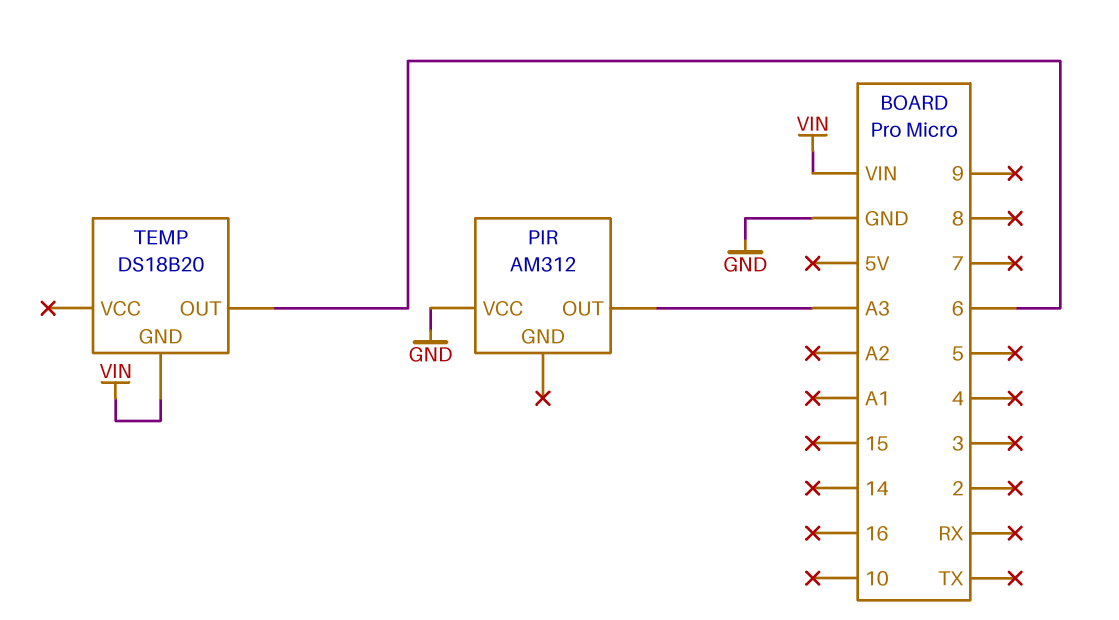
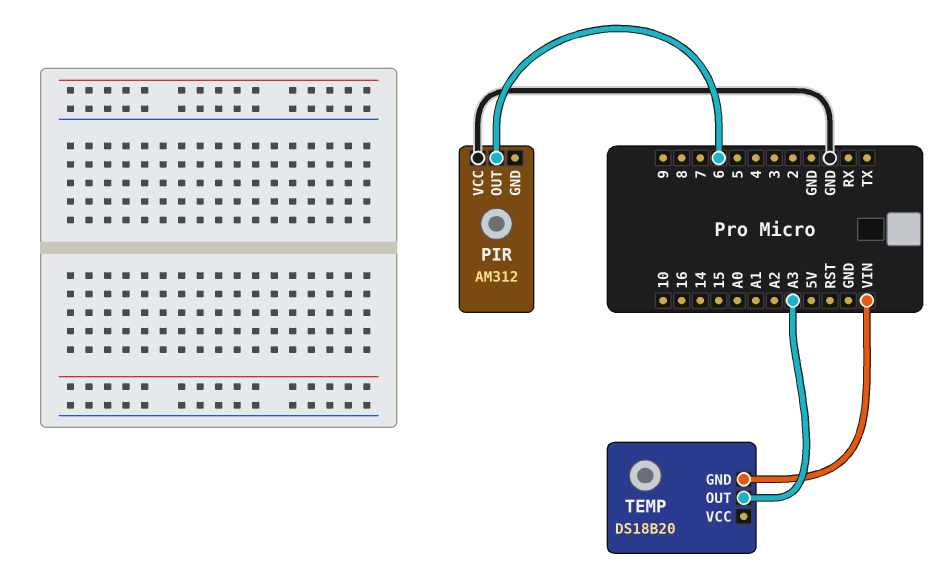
PIR pin OUT: A3 -> 6
TEMP pin OUT: 6 -> A3

